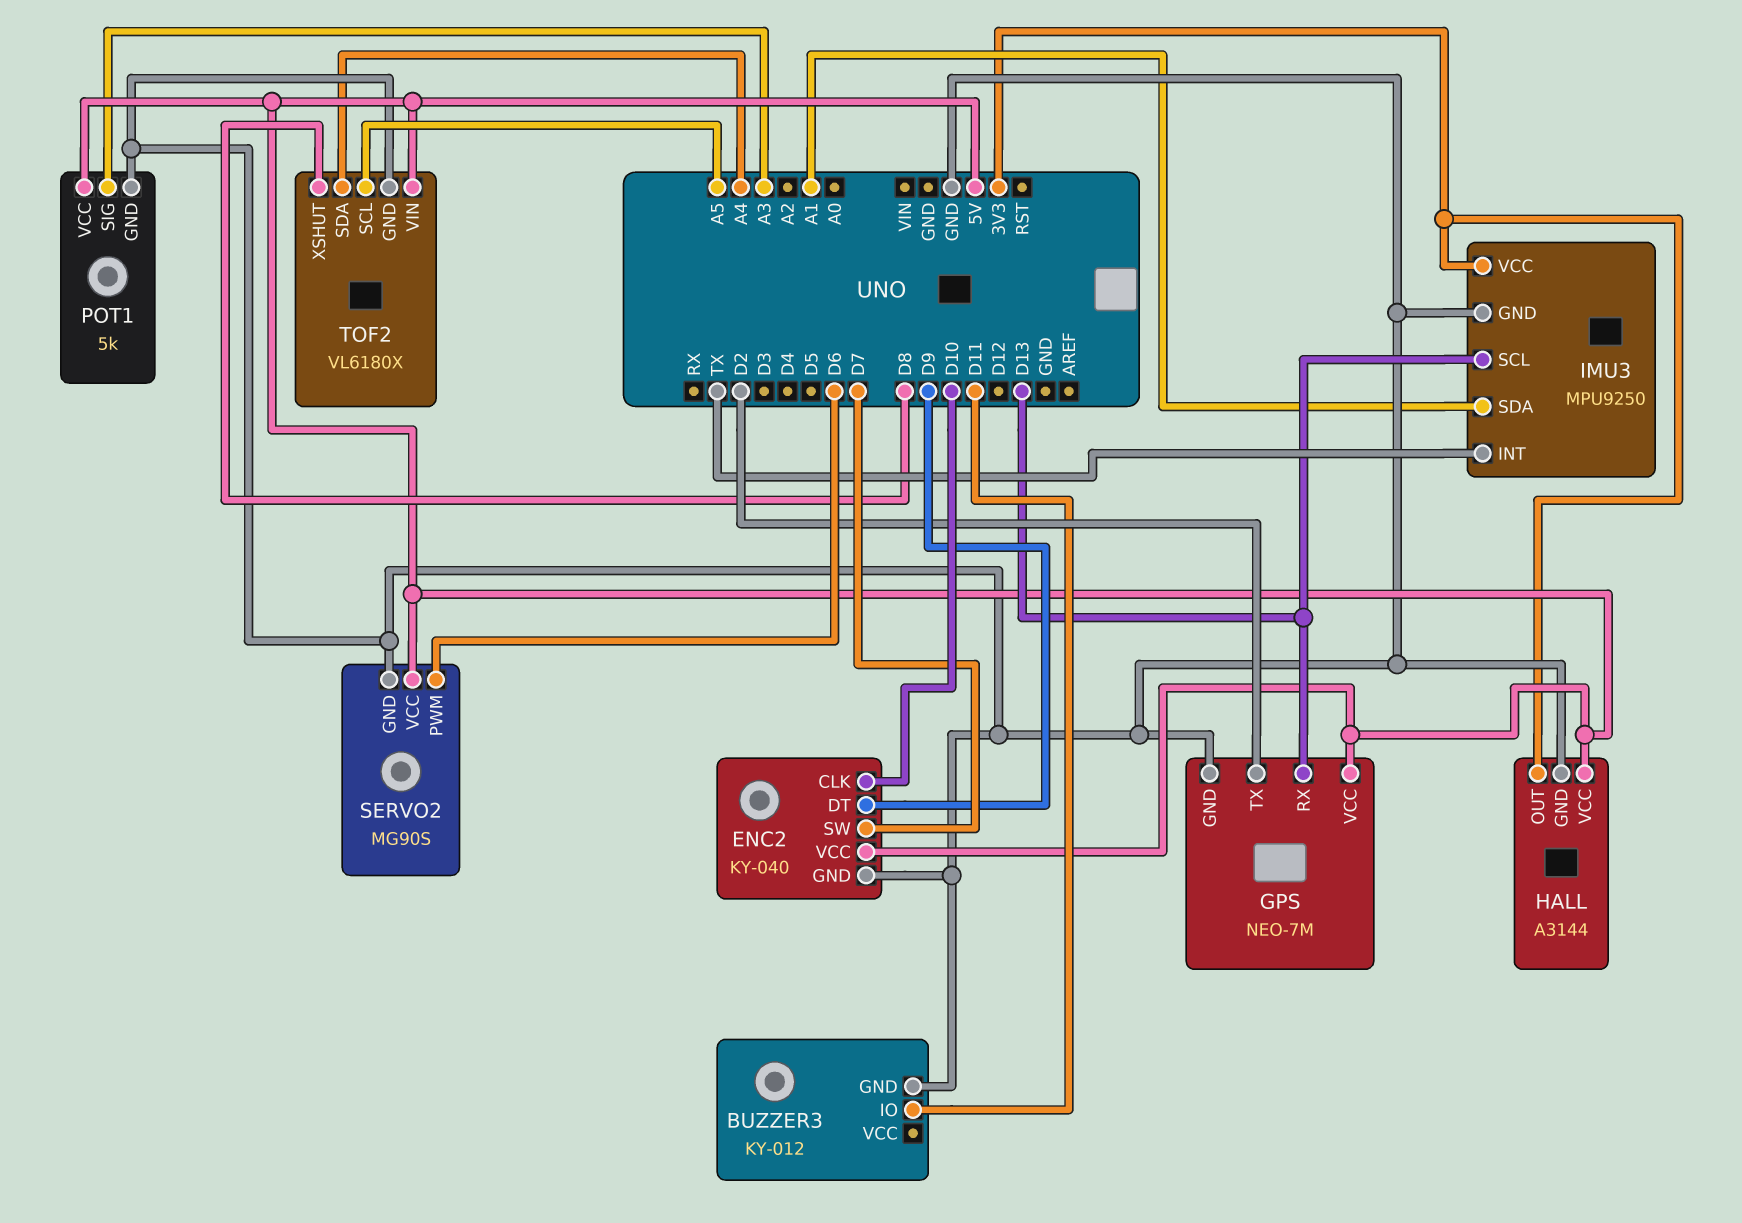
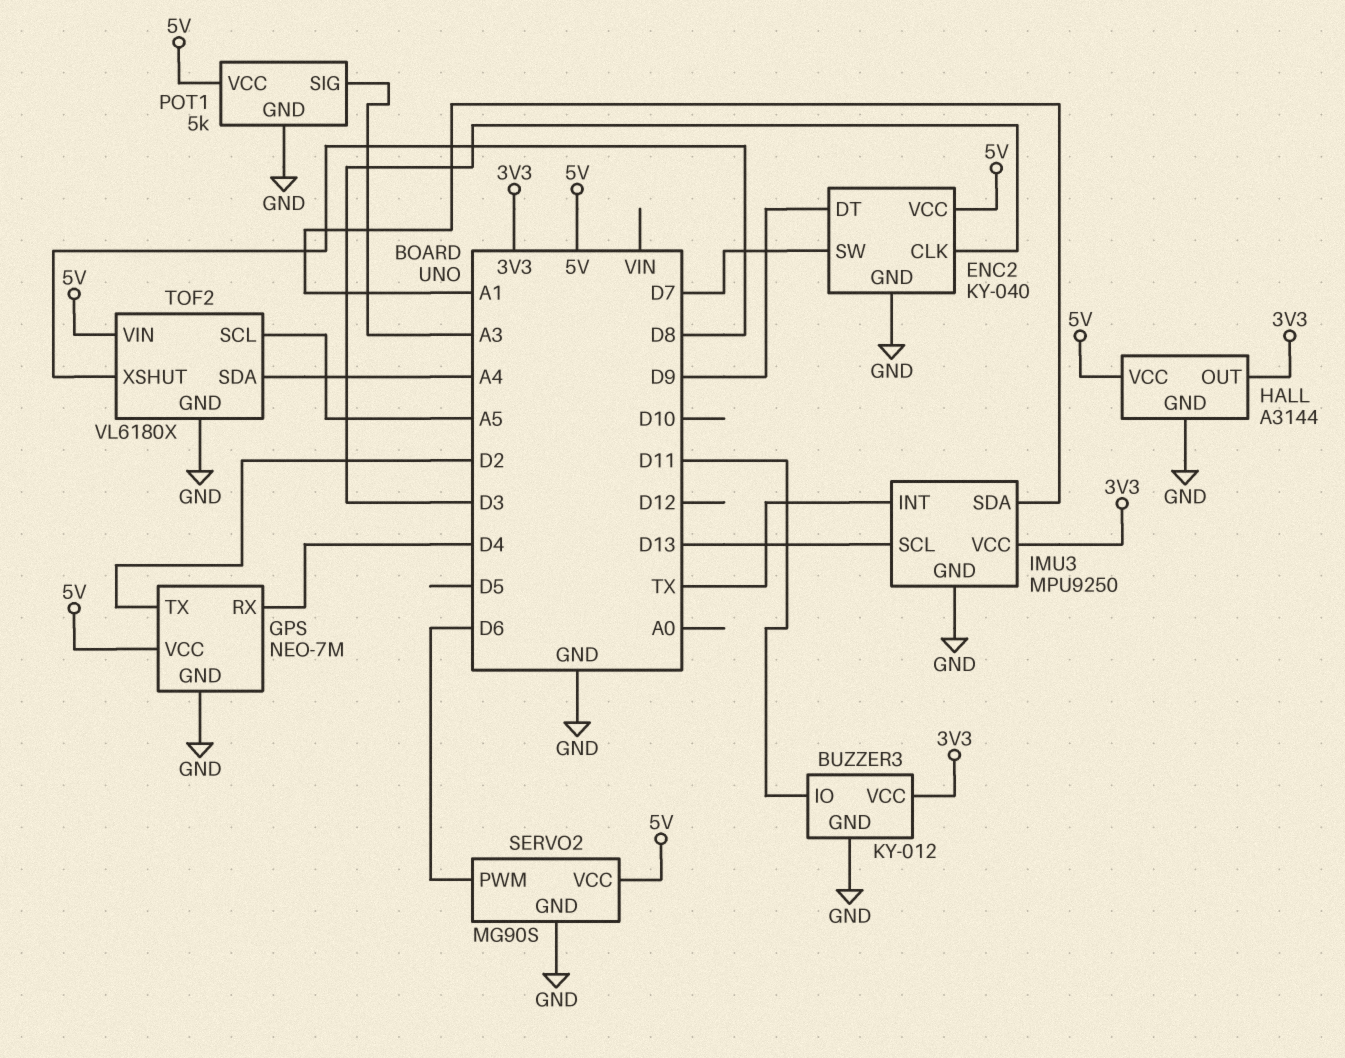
BUZZER3 pin VCC: none -> 3V3
ENC2 pin CLK: D10 -> D3
GPS pin RX: D13 -> D4

